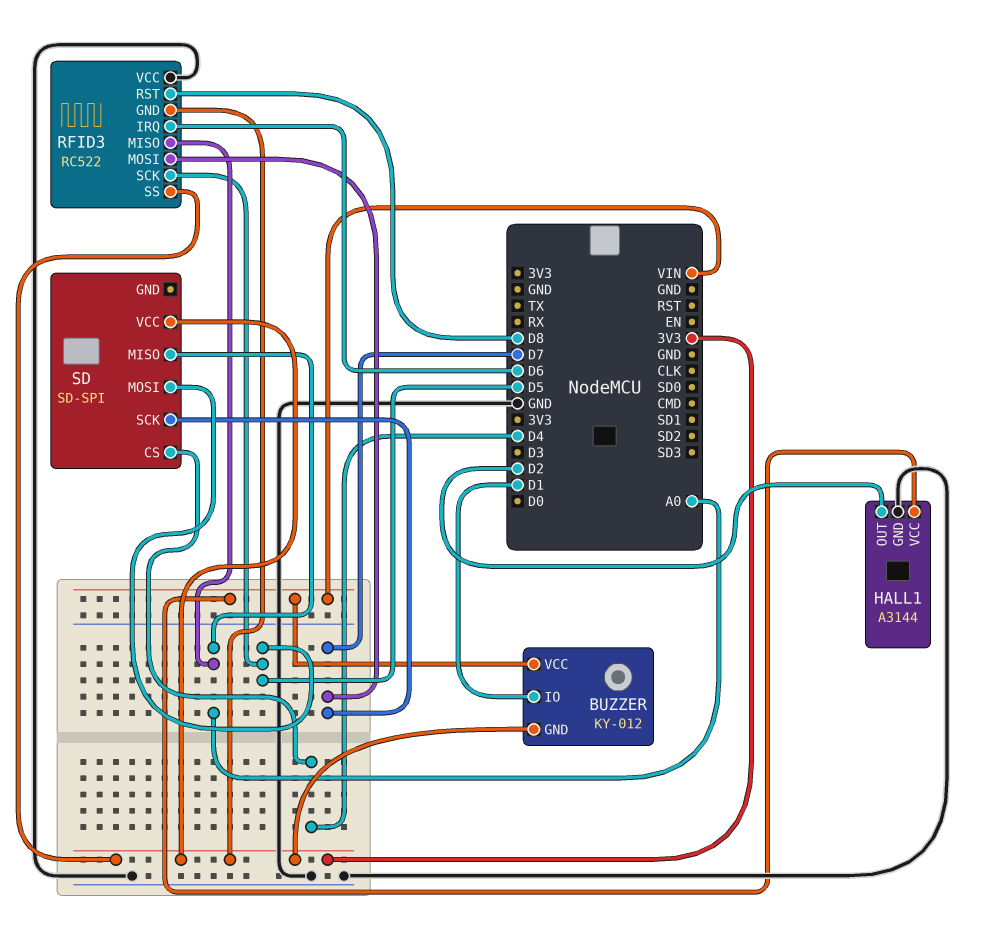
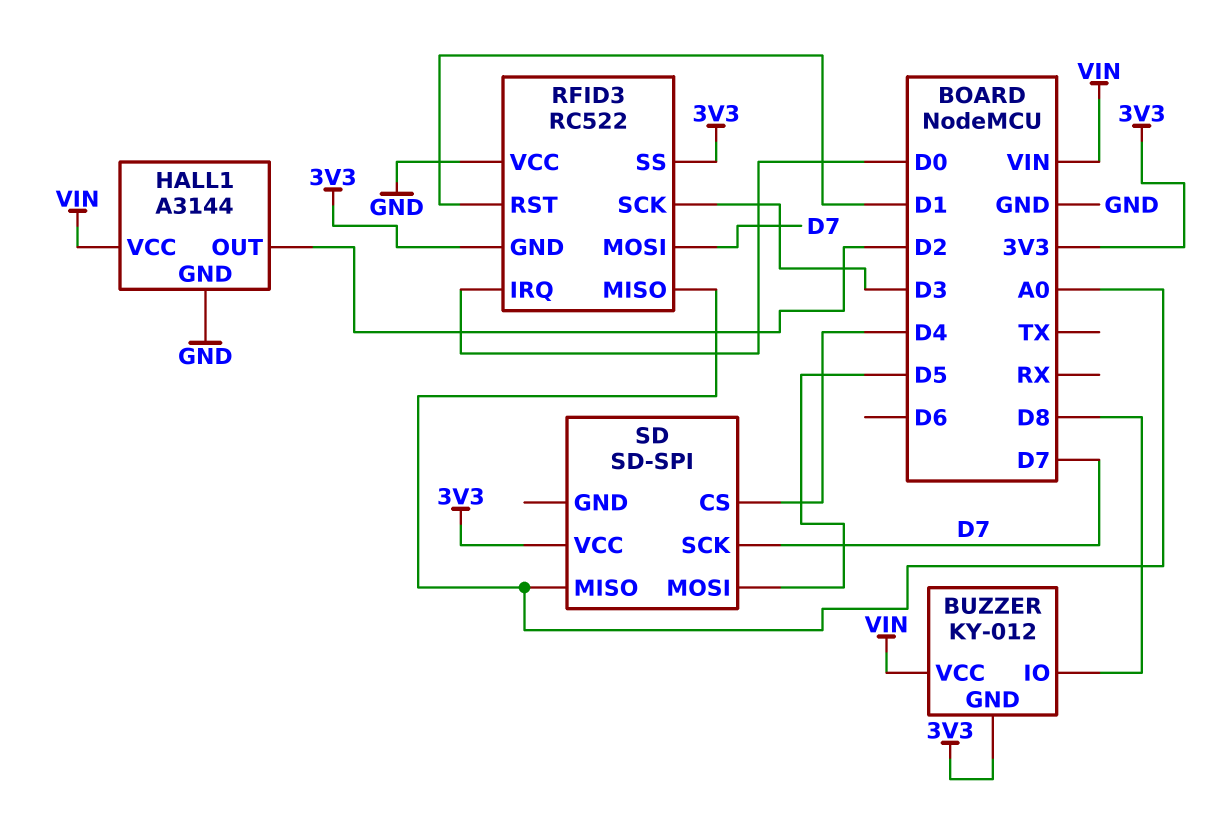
BUZZER pin IO: D1 -> D8
RFID3 pin IRQ: D6 -> D0
RFID3 pin RST: D8 -> D1
RFID3 pin SCK: D5 -> D3

